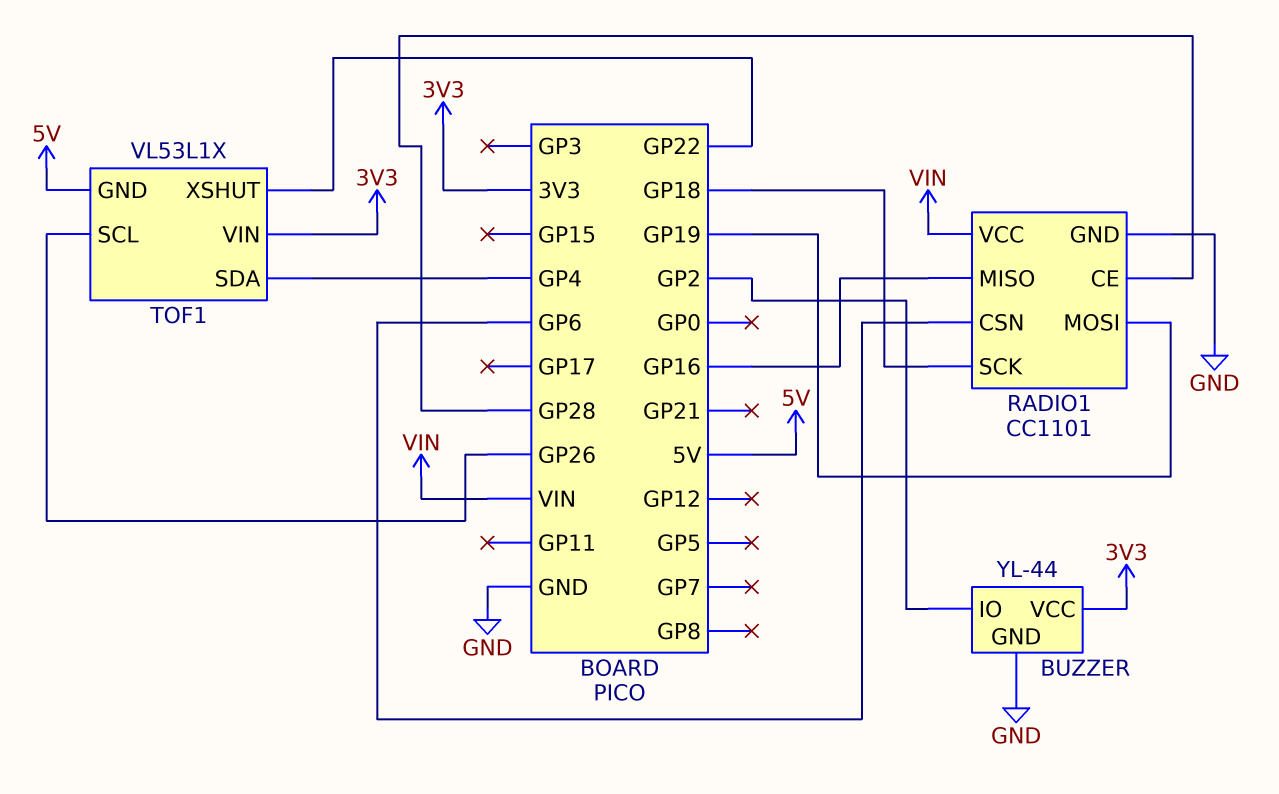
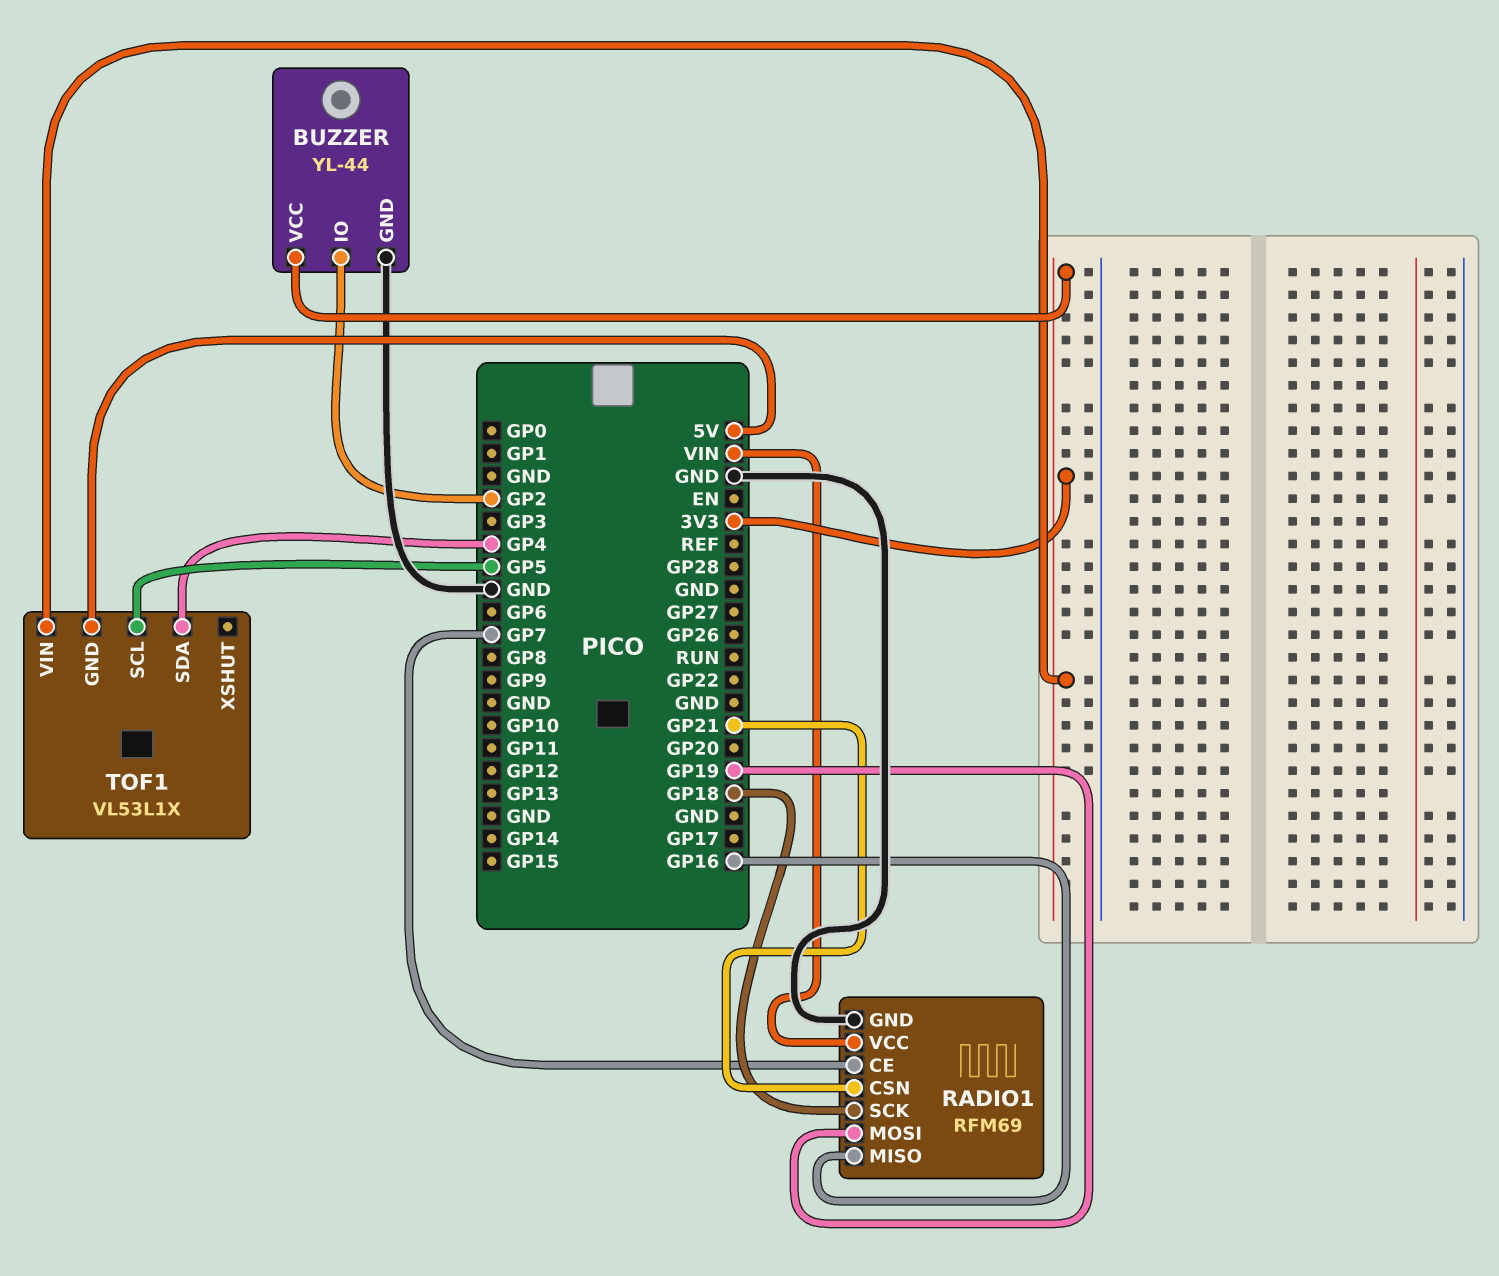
RADIO1: CC1101 -> RFM69
RADIO1 pin CE: GP28 -> GP7
RADIO1 pin CSN: GP6 -> GP21
TOF1 pin SCL: GP26 -> GP5
TOF1 pin XSHUT: GP22 -> none

